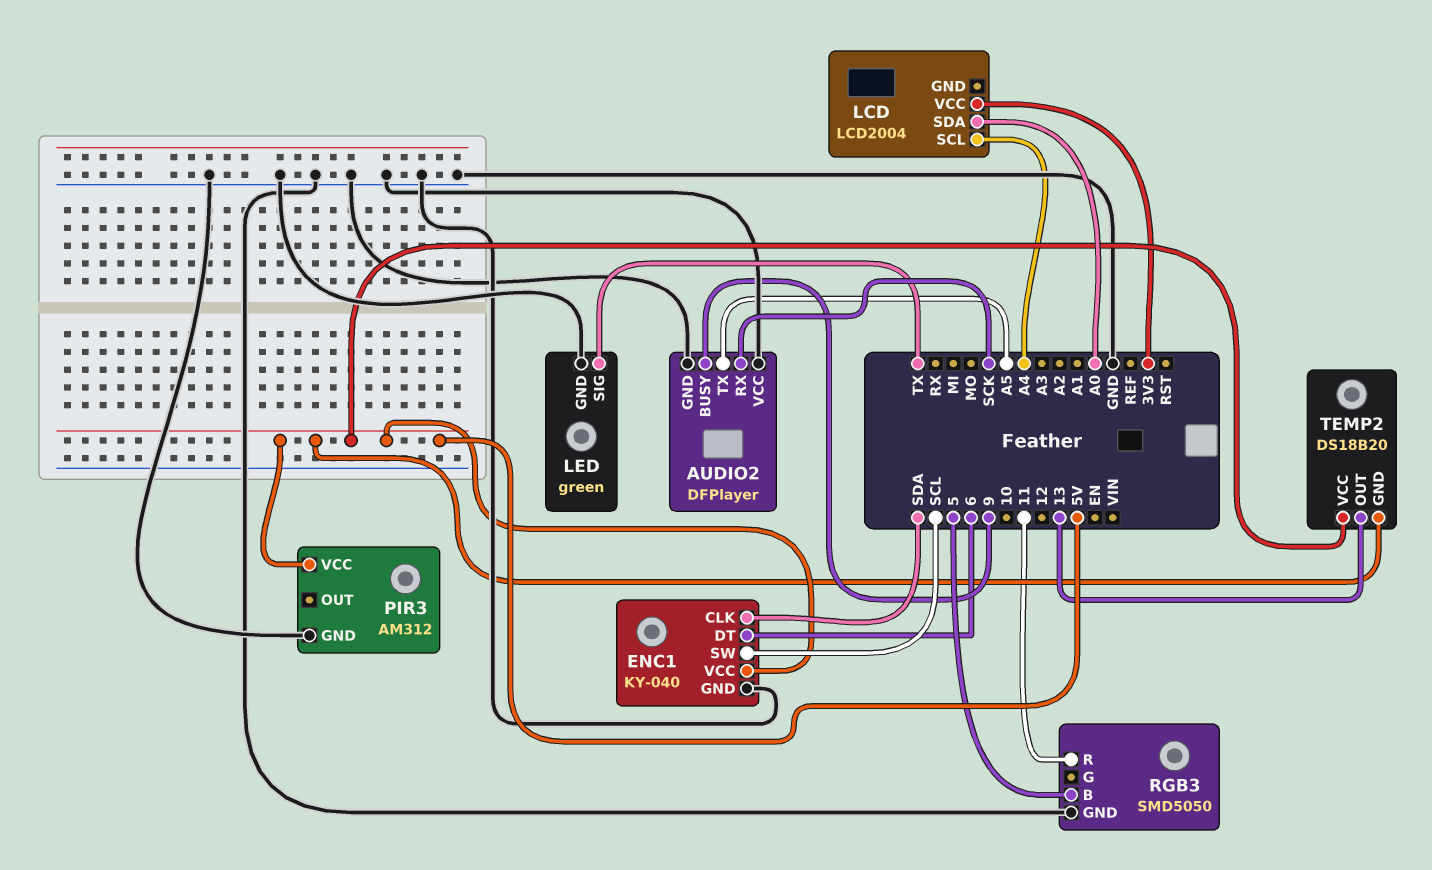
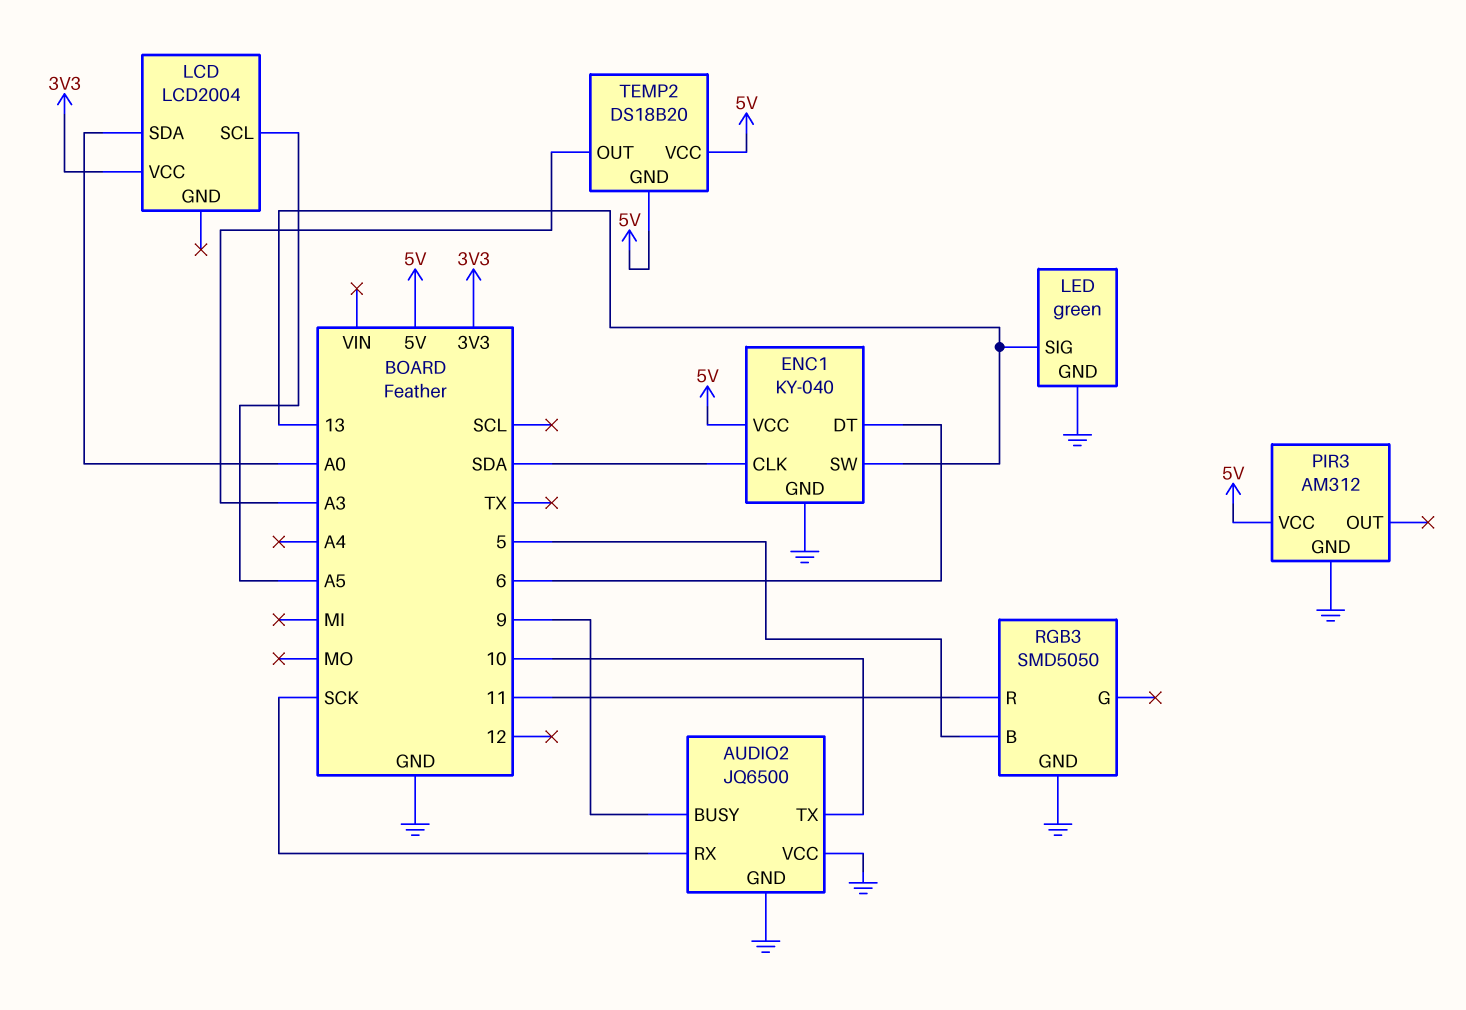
AUDIO2: DFPlayer -> JQ6500
AUDIO2 pin TX: A5 -> 10
ENC1 pin SW: SCL -> 13
LCD pin SCL: A4 -> A5
LED pin SIG: TX -> 13
TEMP2 pin OUT: 13 -> A3

